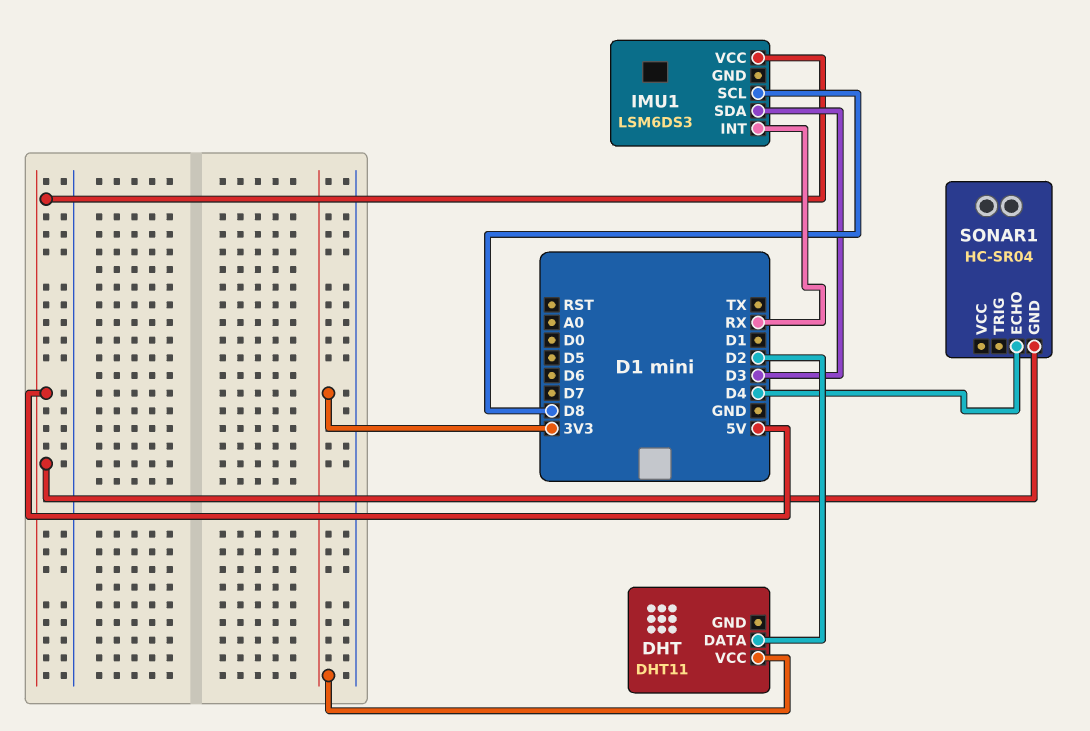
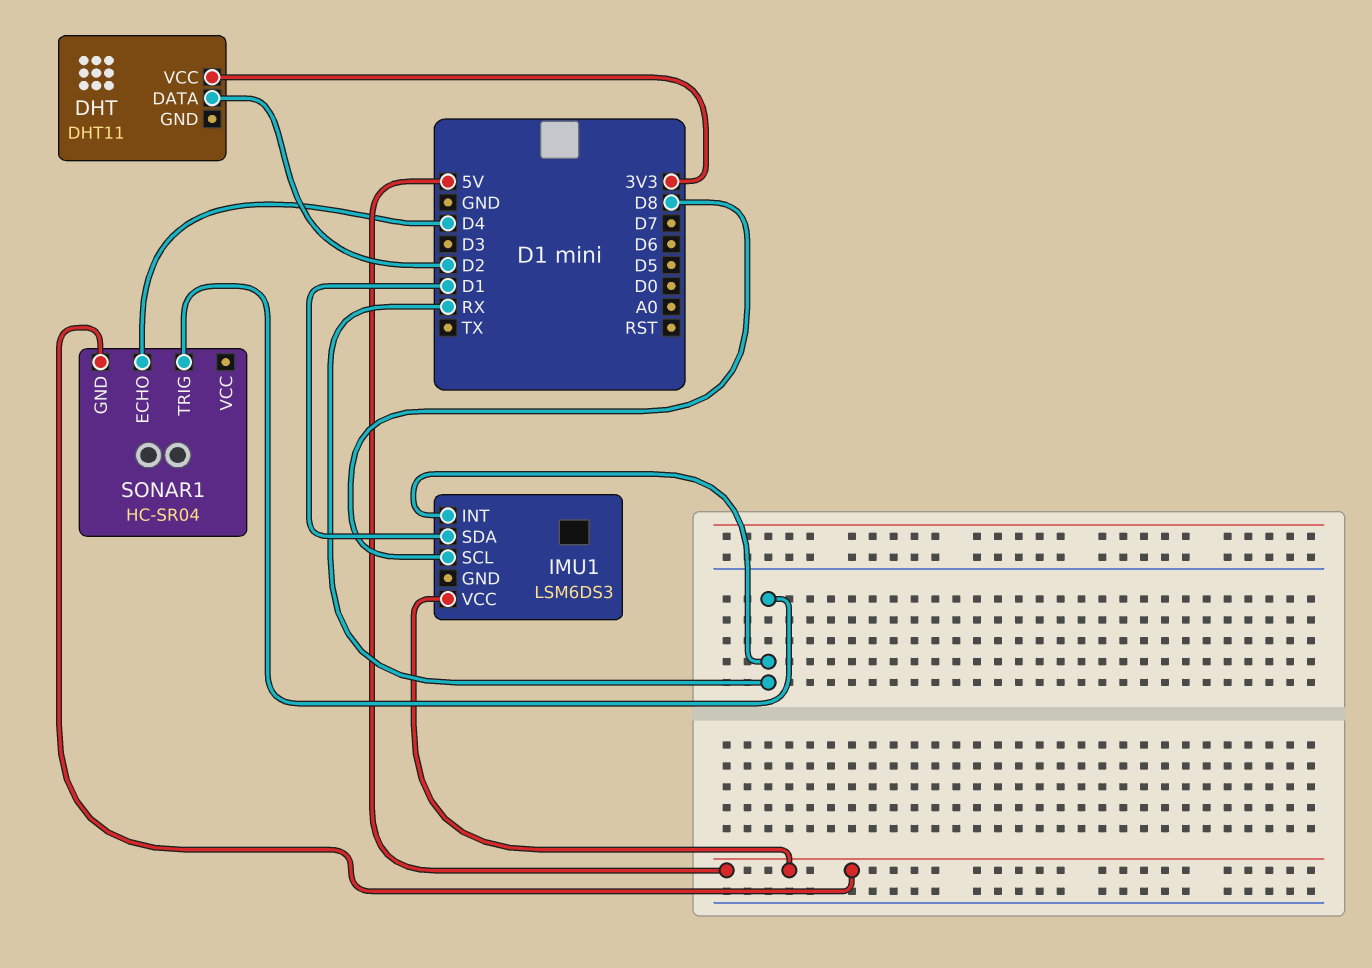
IMU1 pin SDA: D3 -> D1
SONAR1 pin TRIG: none -> RX

